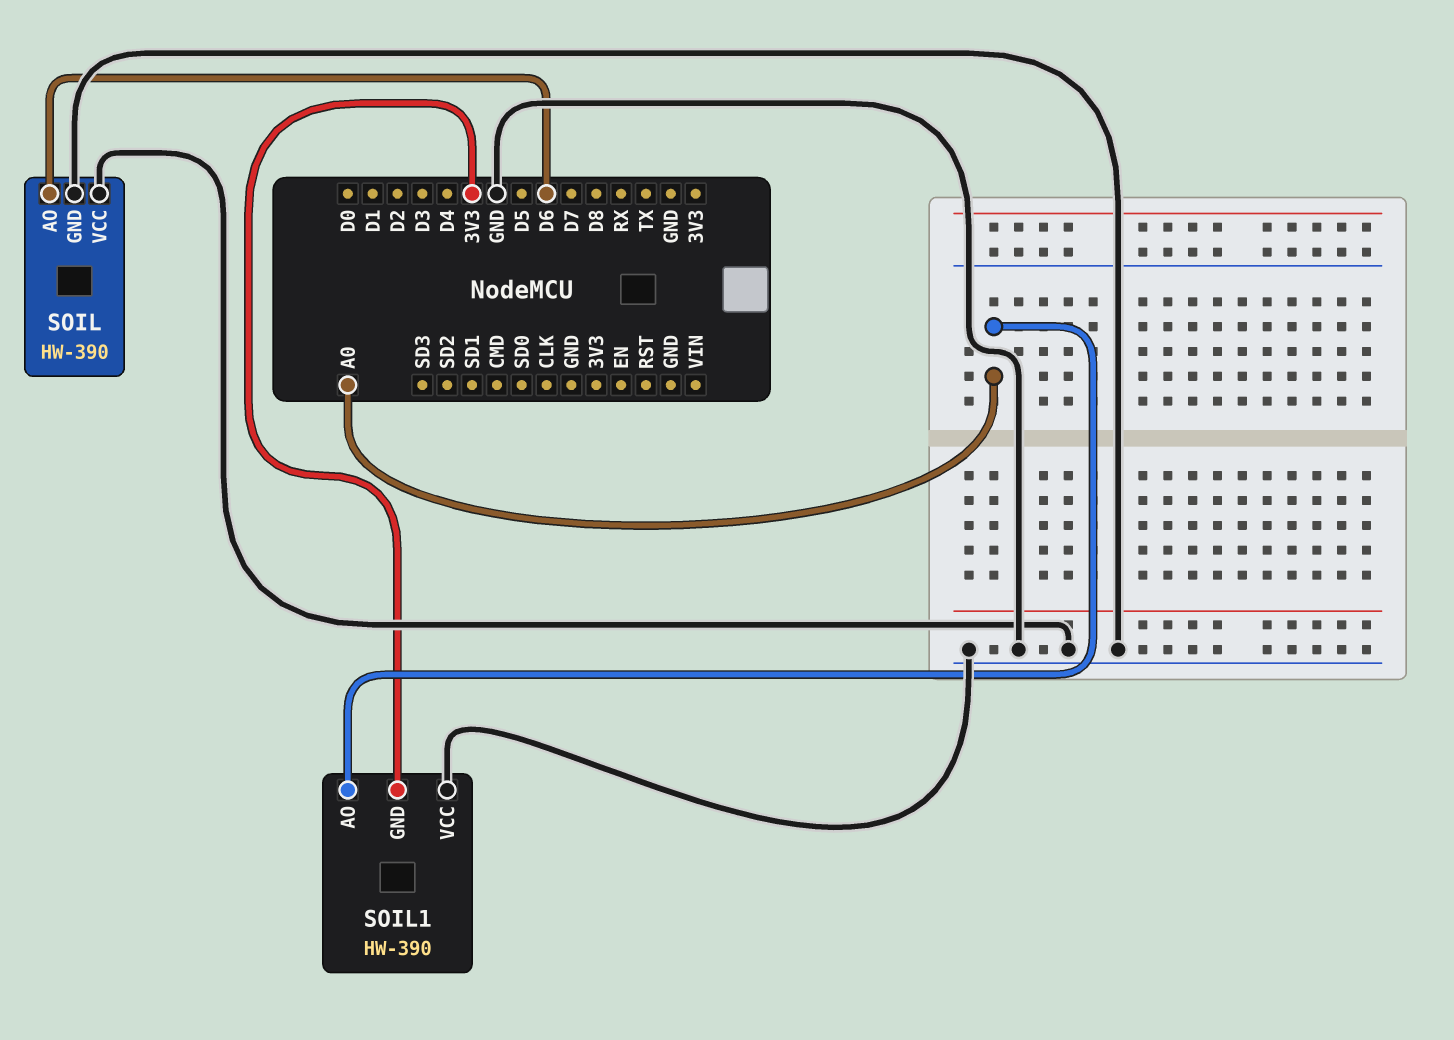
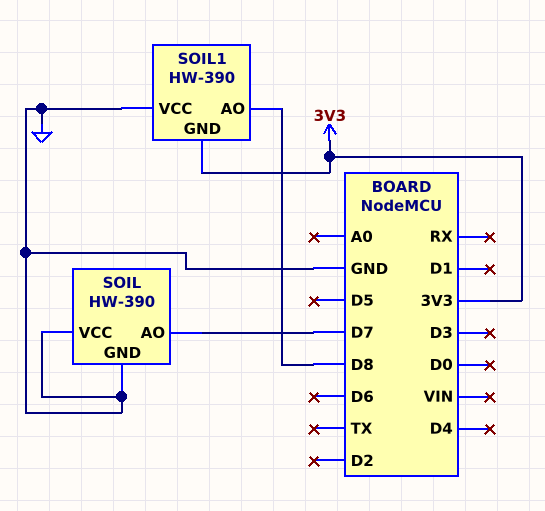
SOIL pin AO: D6 -> D7
SOIL1 pin AO: A0 -> D8

